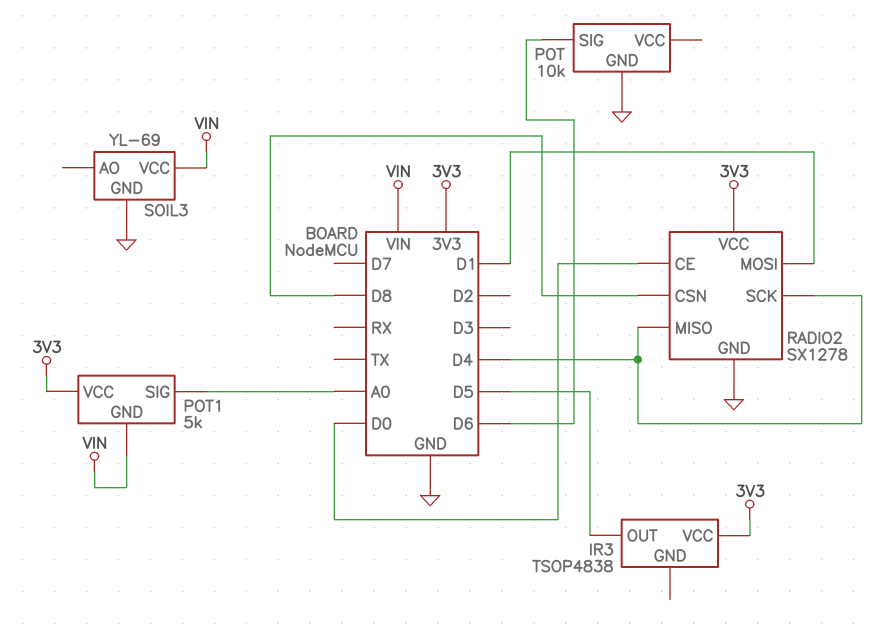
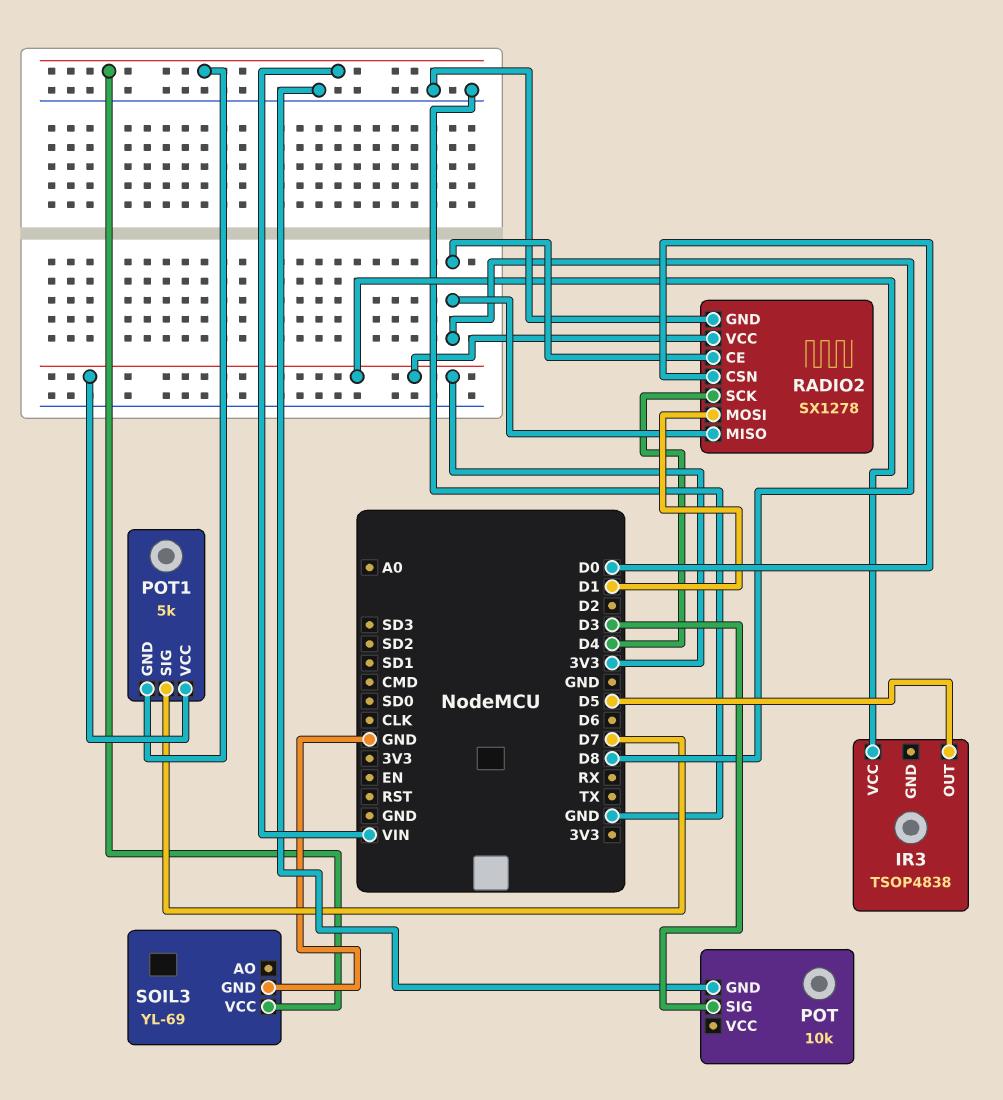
POT pin SIG: D6 -> D3
POT1 pin SIG: A0 -> D7
RADIO2 pin CE: D0 -> D8
RADIO2 pin CSN: D8 -> D0
RADIO2 pin MISO: D4 -> D8

